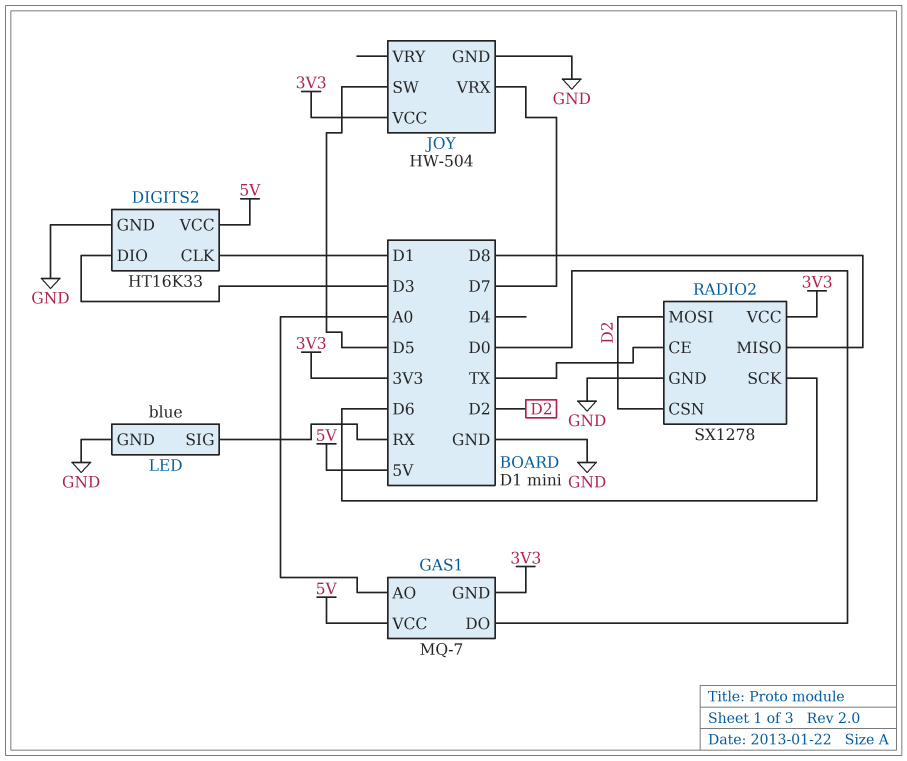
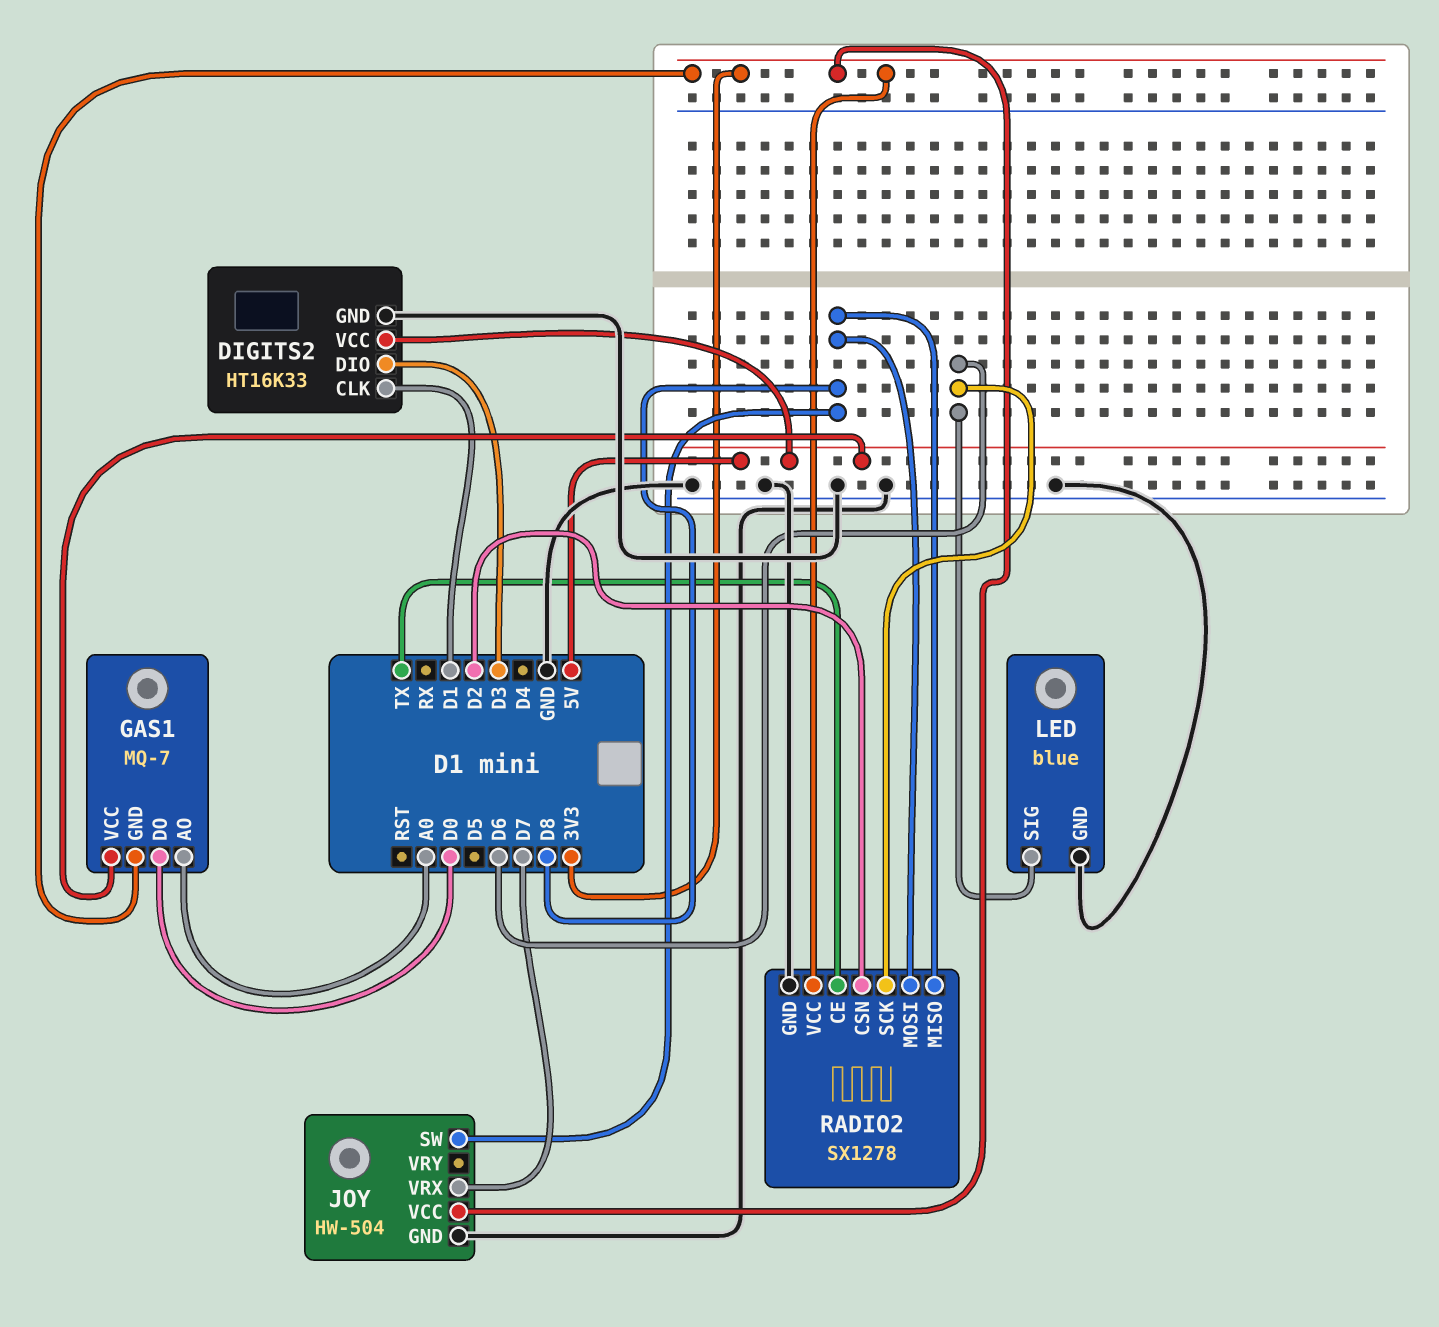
JOY pin SW: D5 -> D8
LED pin SIG: RX -> D6
RADIO2 pin MOSI: D2 -> D8

